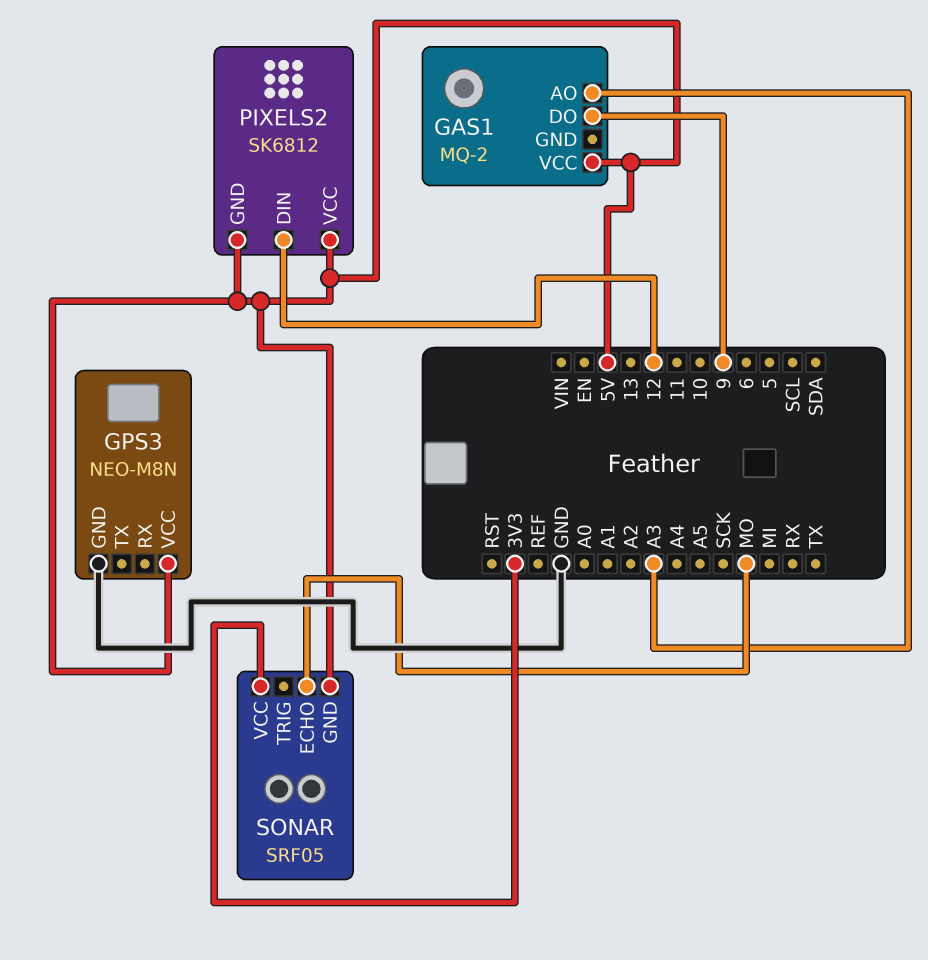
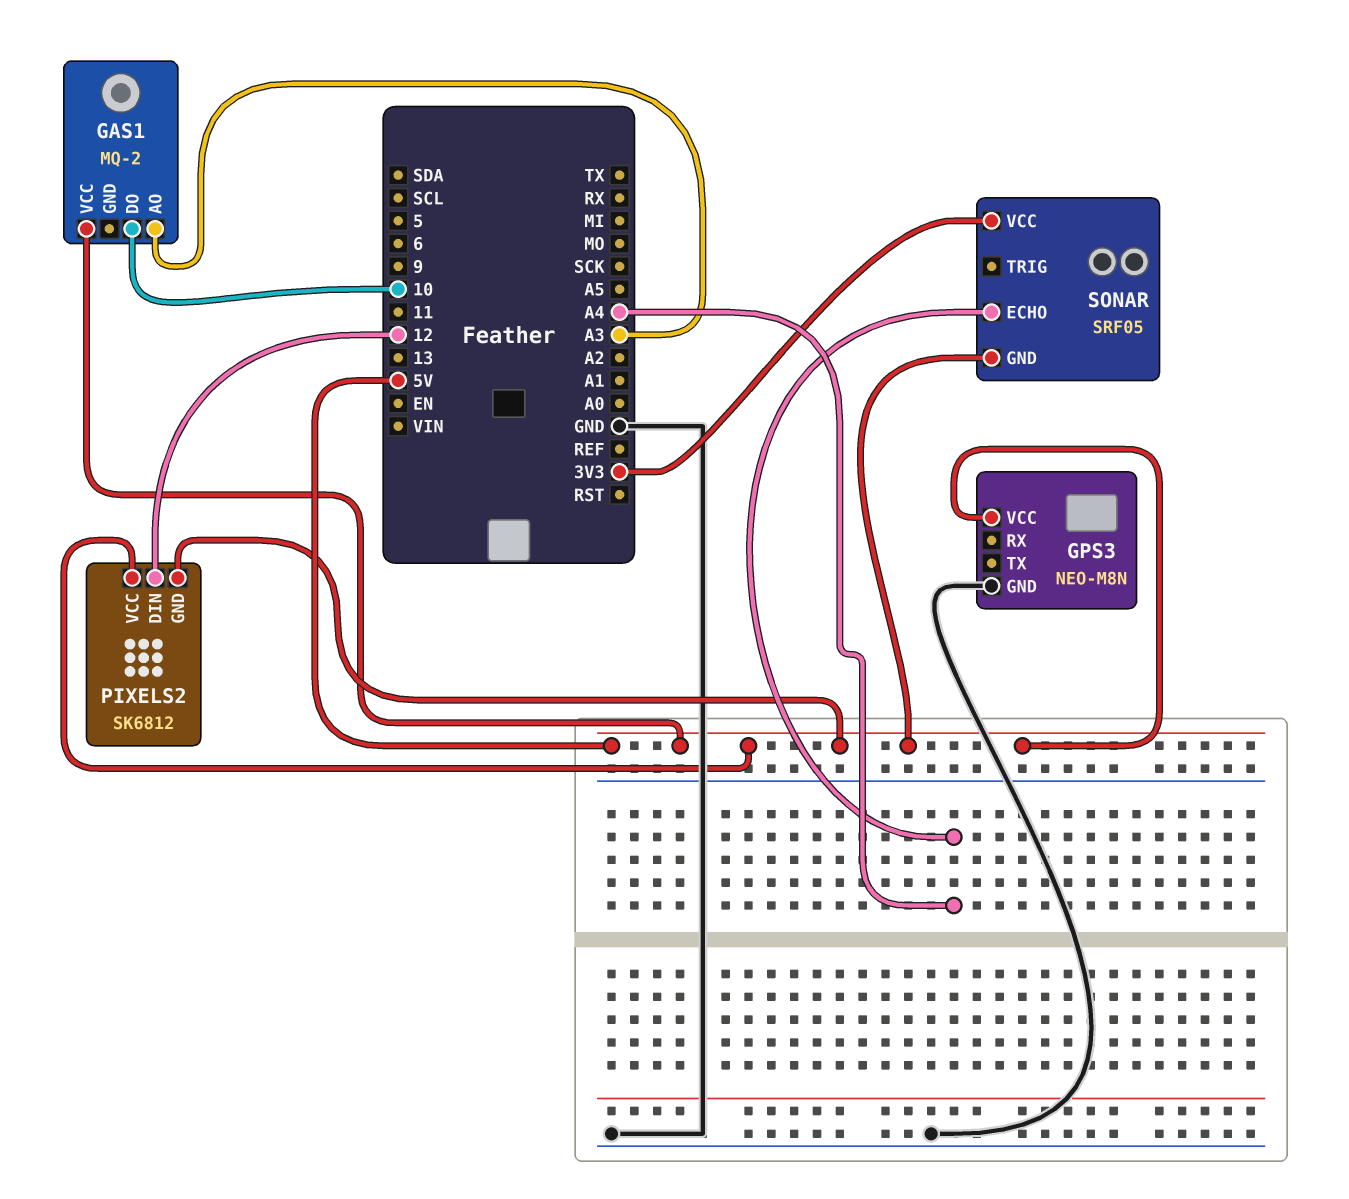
GAS1 pin DO: 9 -> 10
SONAR pin ECHO: MO -> A4

